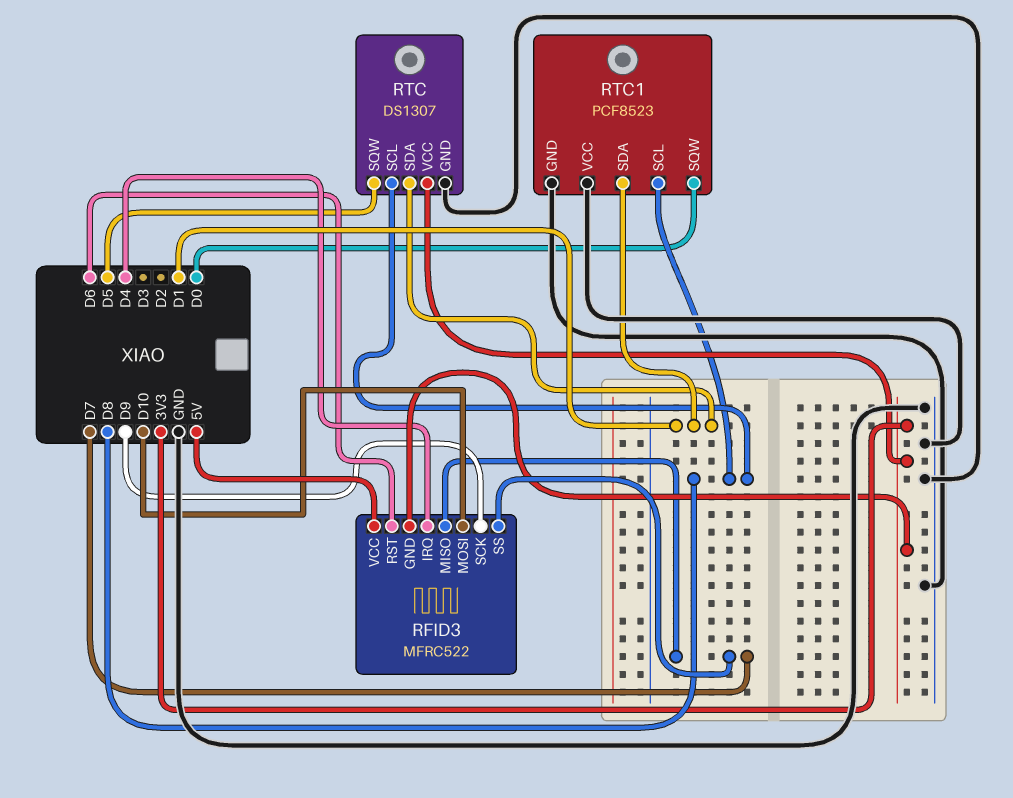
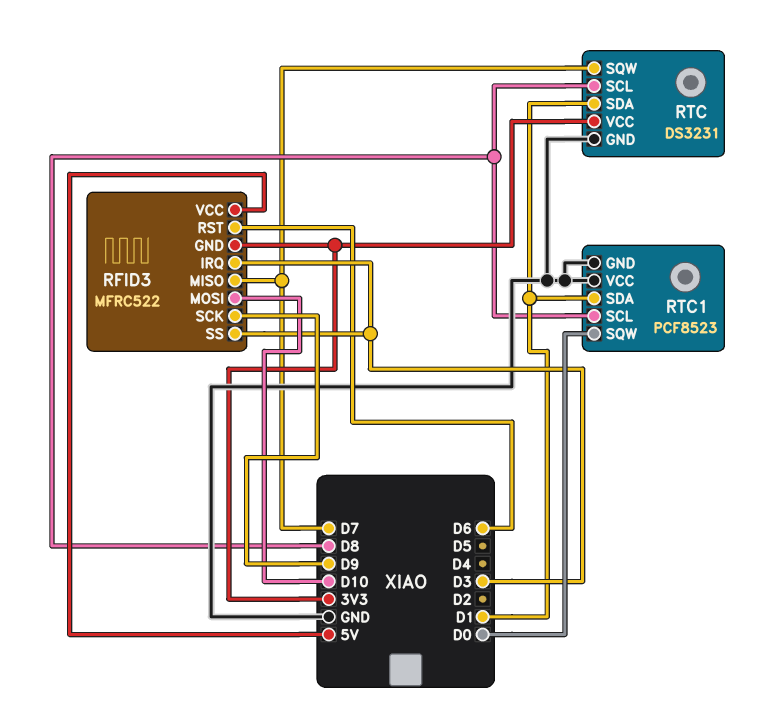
RFID3 pin IRQ: D4 -> D3
RFID3 pin SS: D7 -> D3
RTC: DS1307 -> DS3231
RTC pin SQW: D5 -> D7

